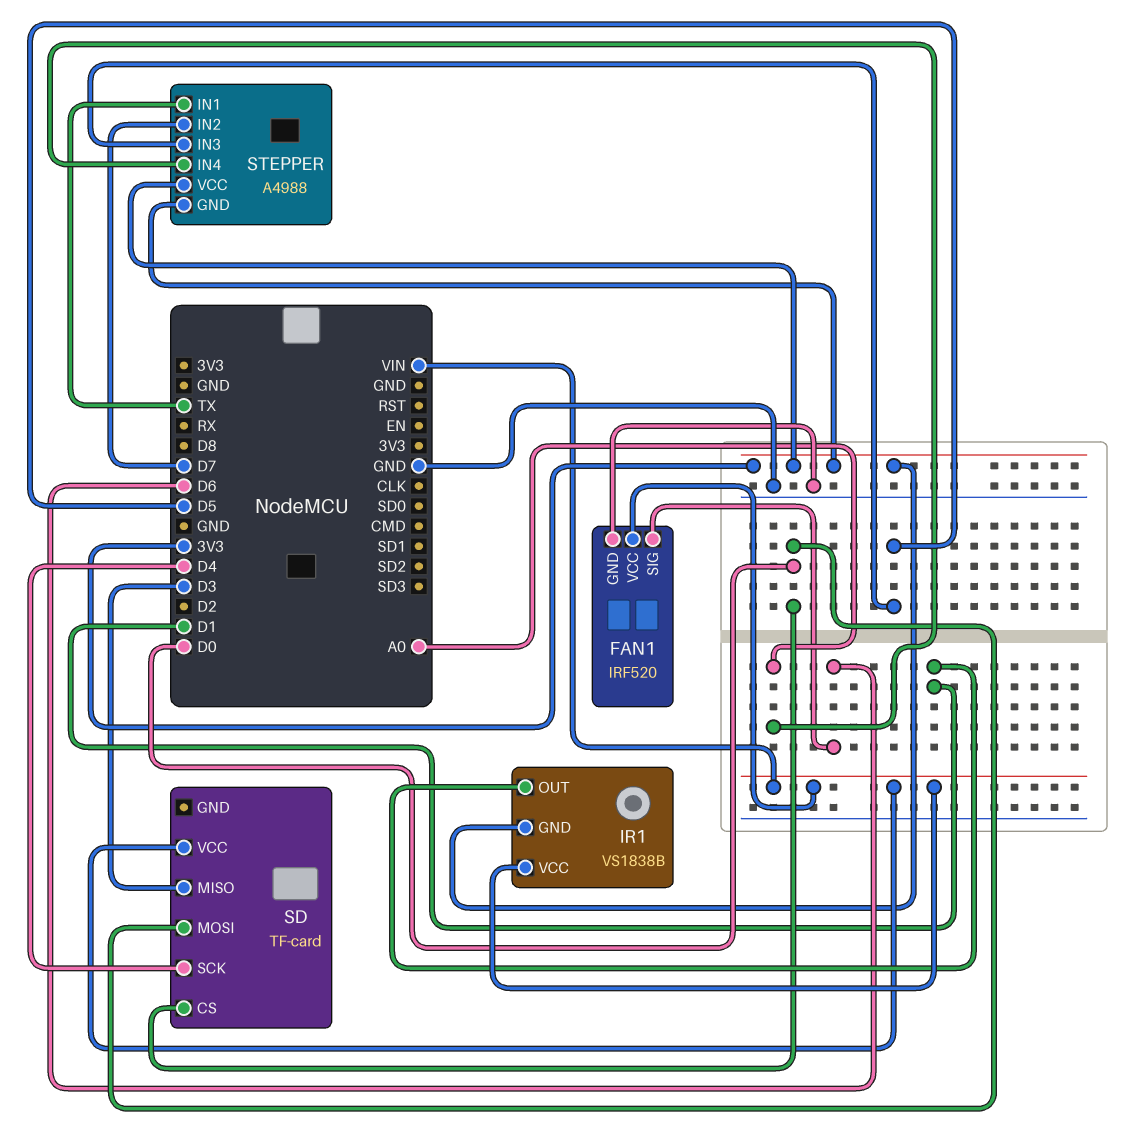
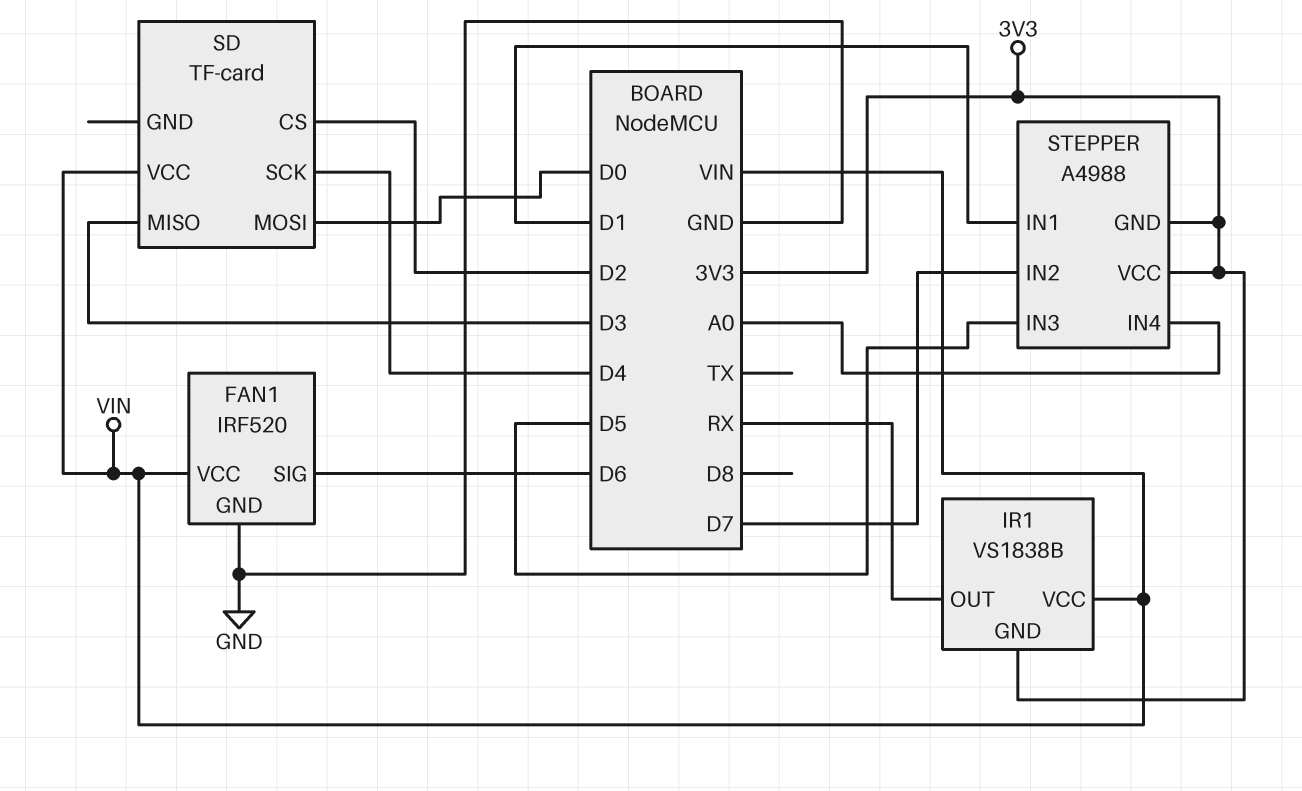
IR1 pin OUT: D1 -> RX
SD pin CS: D0 -> D2
STEPPER pin IN1: TX -> D1

